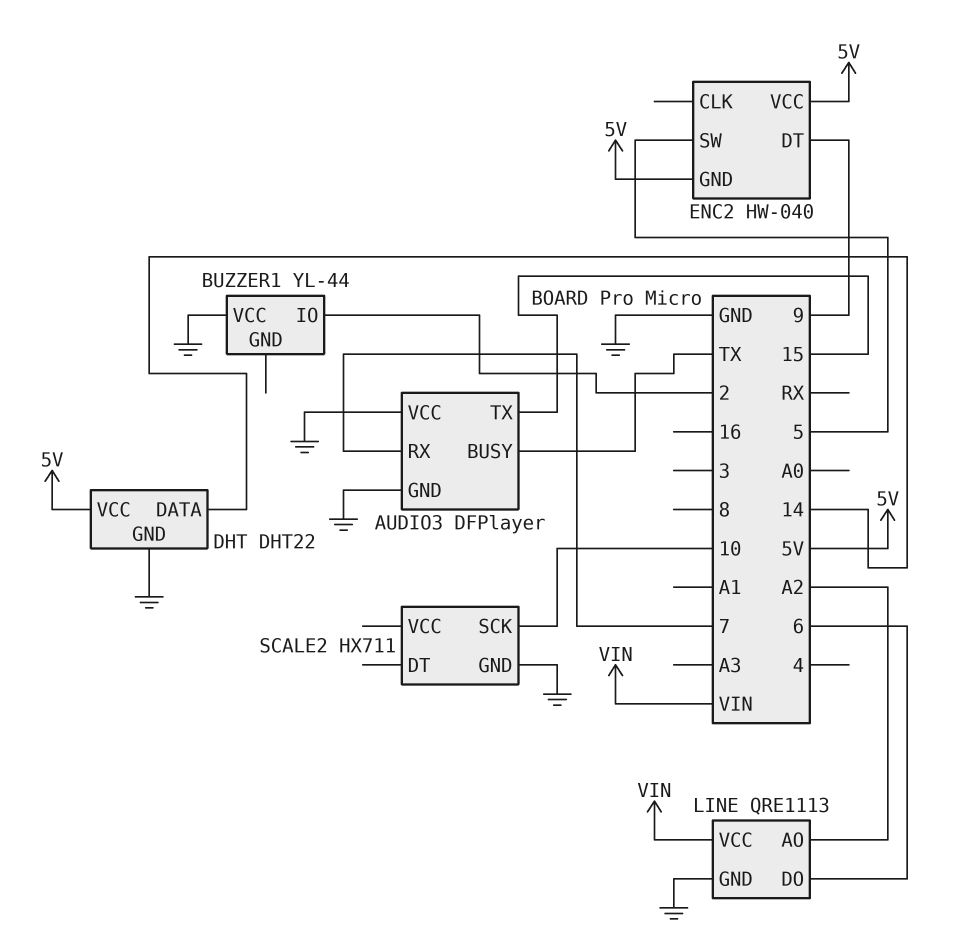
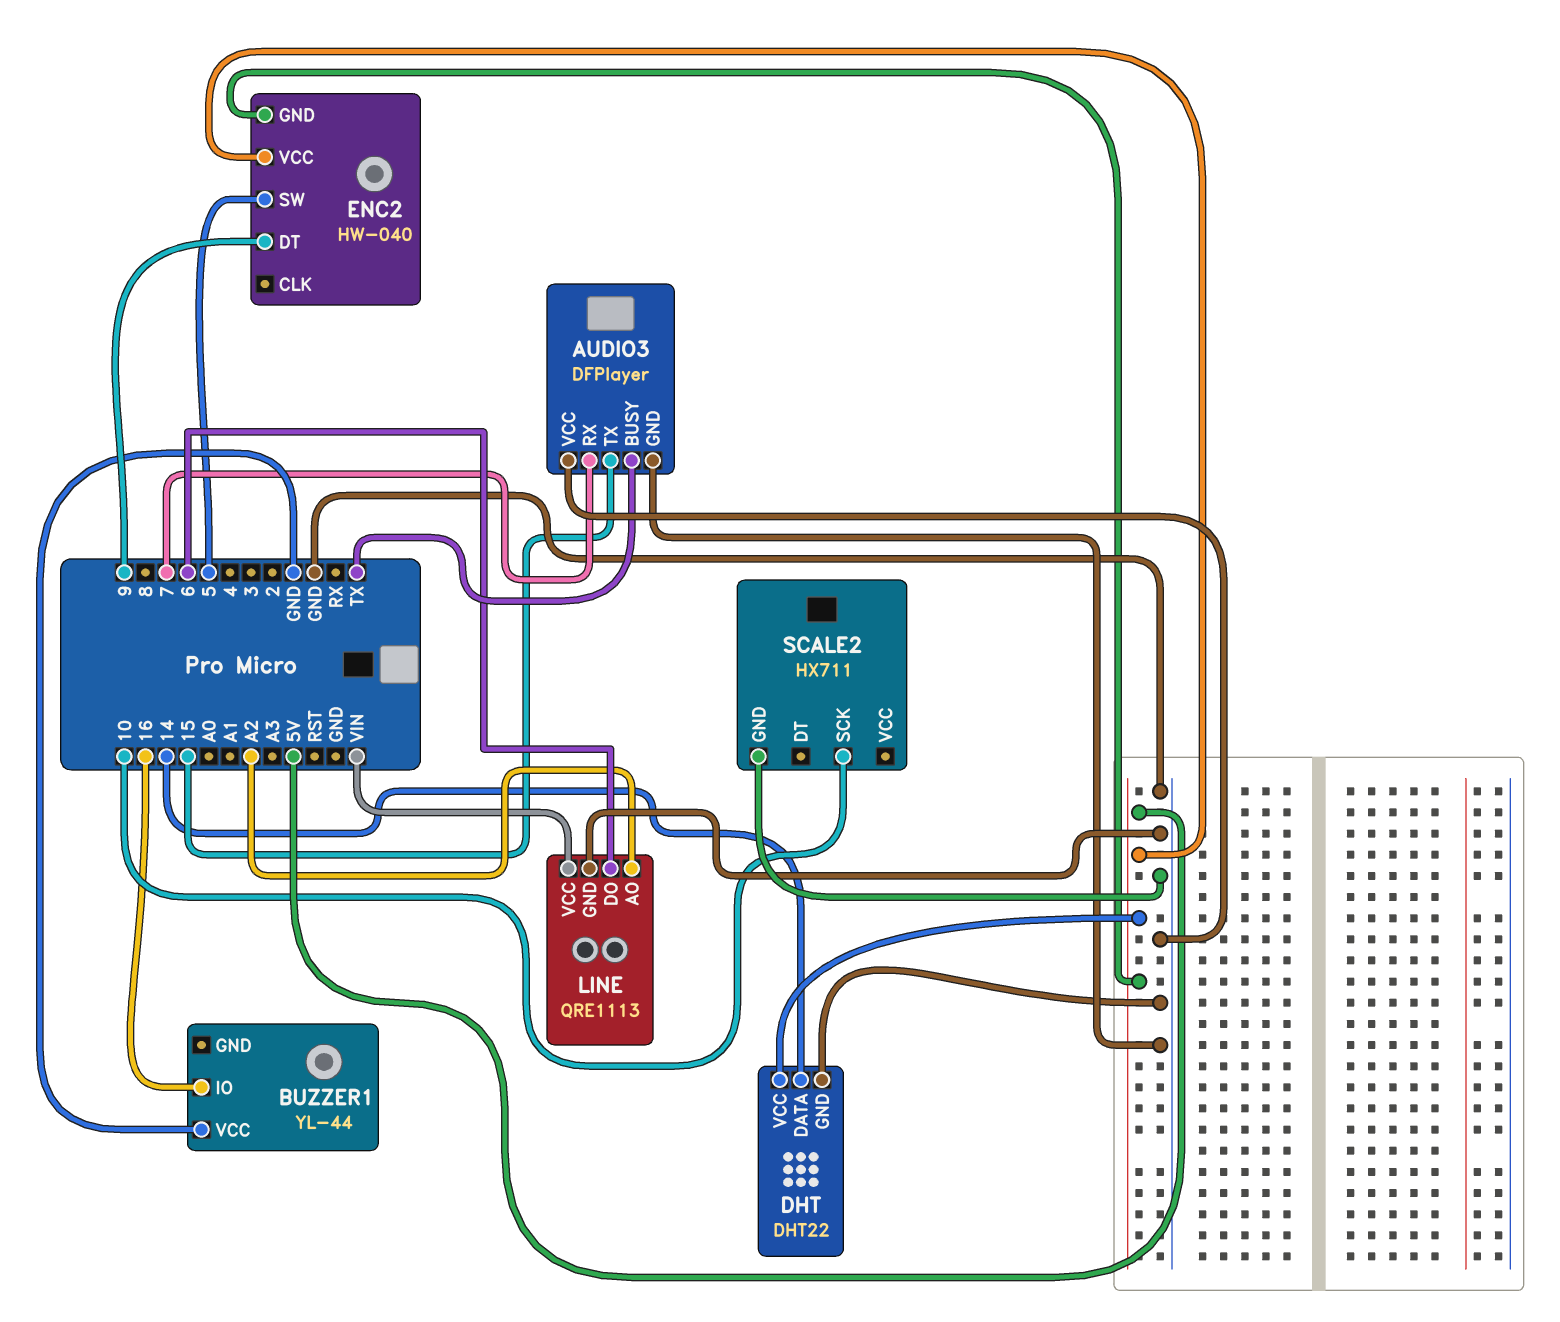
BUZZER1 pin IO: 2 -> 16

